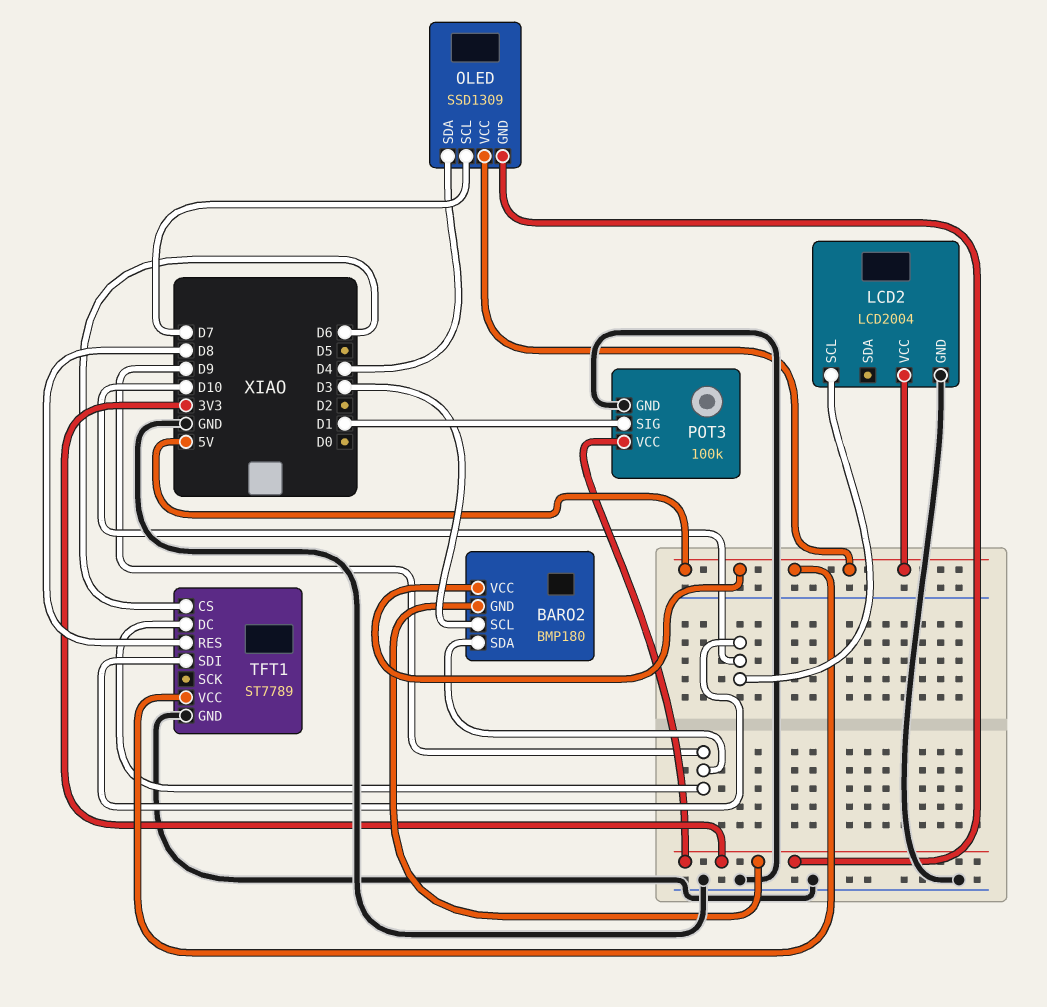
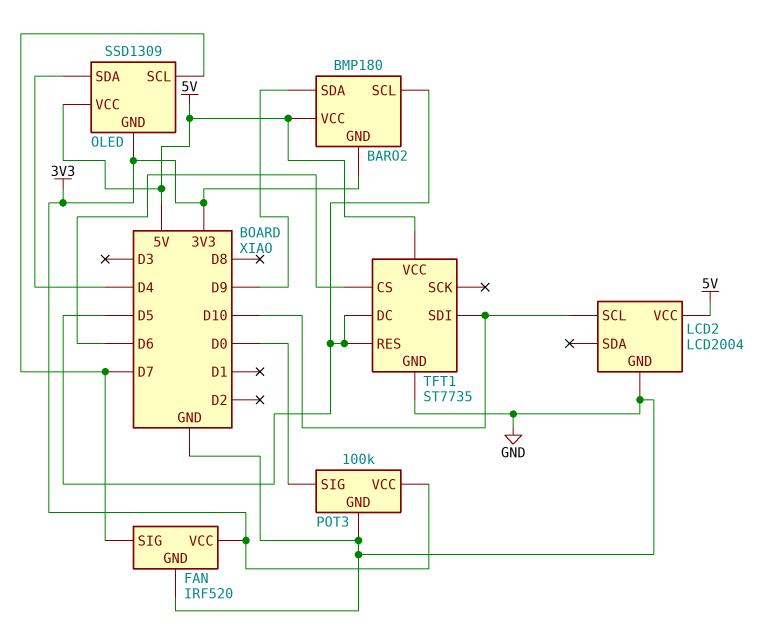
BARO2 pin SCL: D3 -> D5
FAN: none -> IRF520
FAN pin GND: none -> GND
FAN pin SIG: none -> D7
FAN pin VCC: none -> 3V3
POT3 pin SIG: D1 -> D0
TFT1: ST7789 -> ST7735
TFT1 pin DC: D9 -> D5
TFT1 pin RES: D8 -> D5

